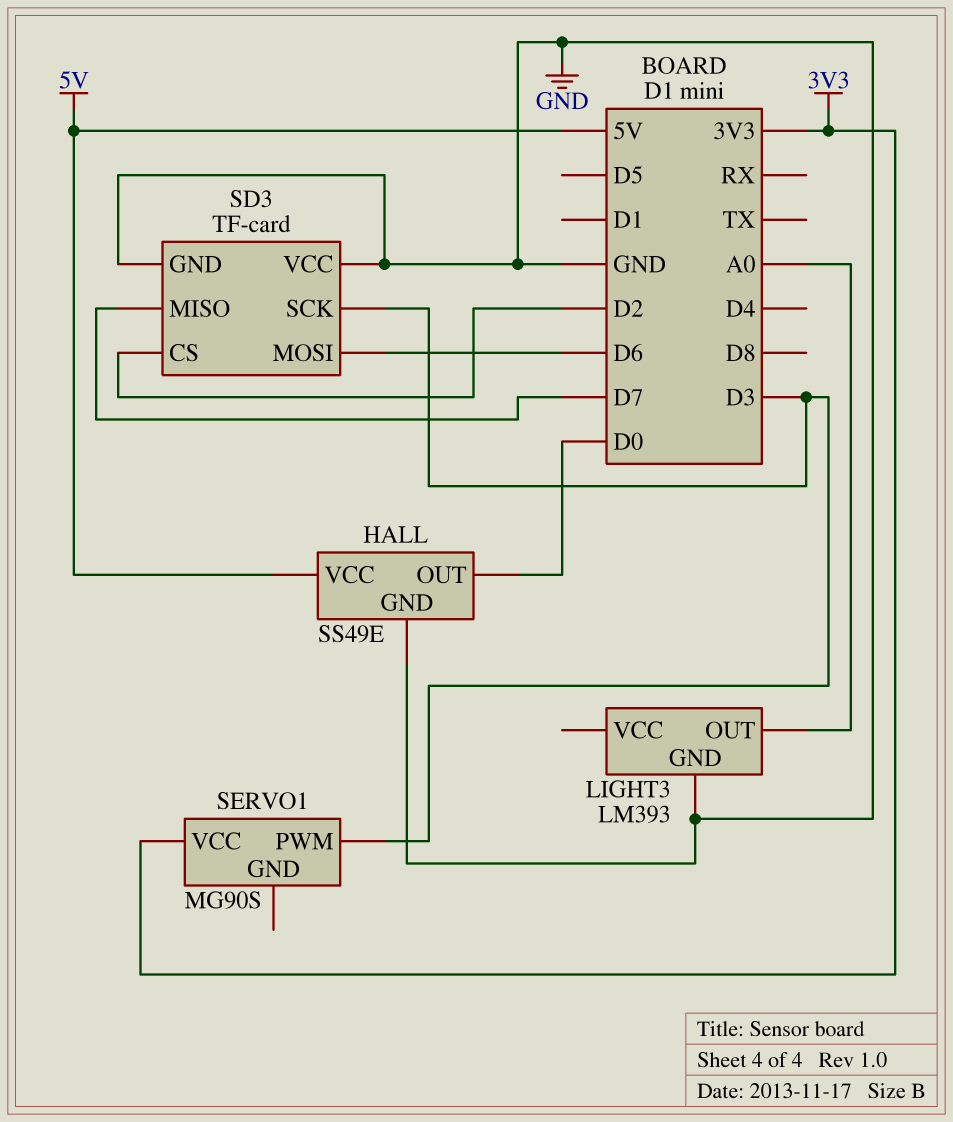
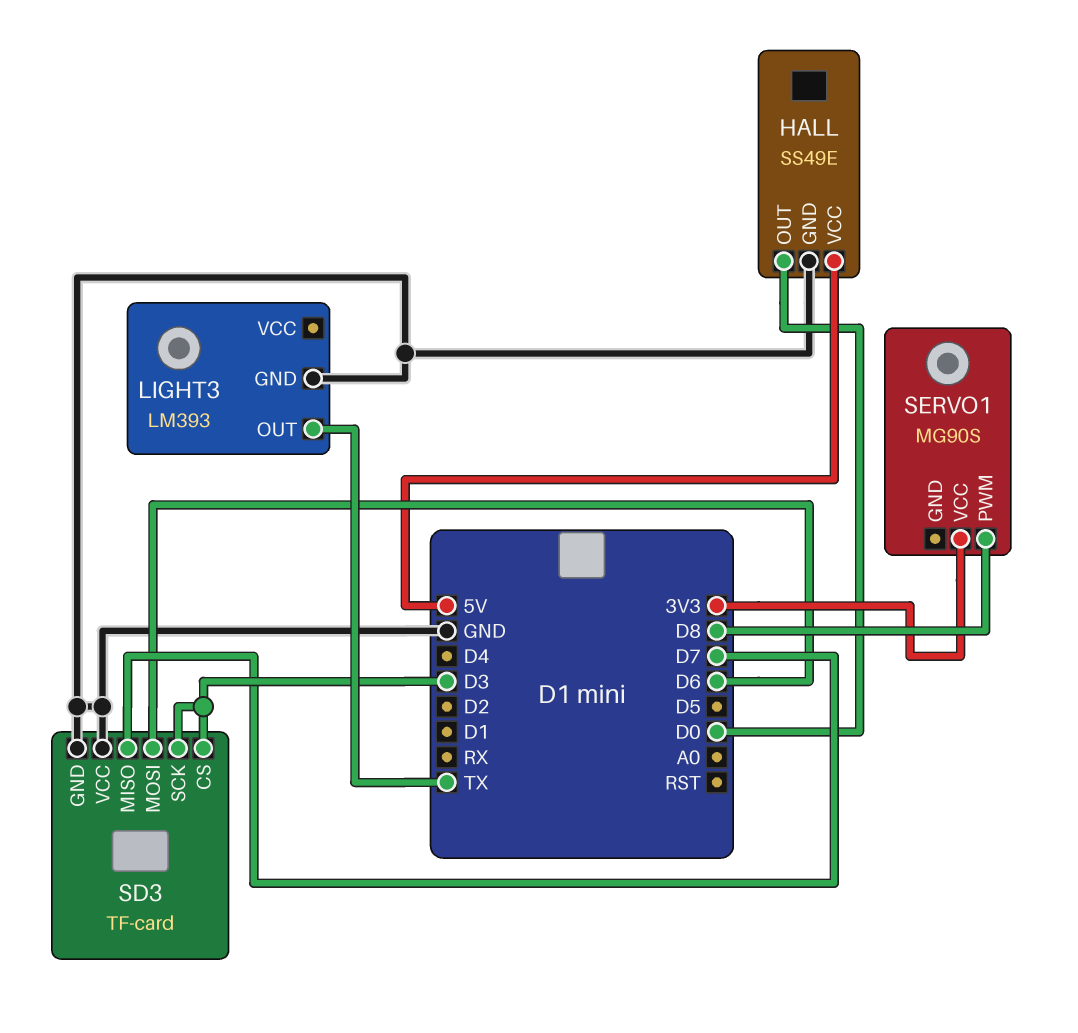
LIGHT3 pin OUT: A0 -> TX
SD3 pin CS: D2 -> D3
SERVO1 pin PWM: D3 -> D8

